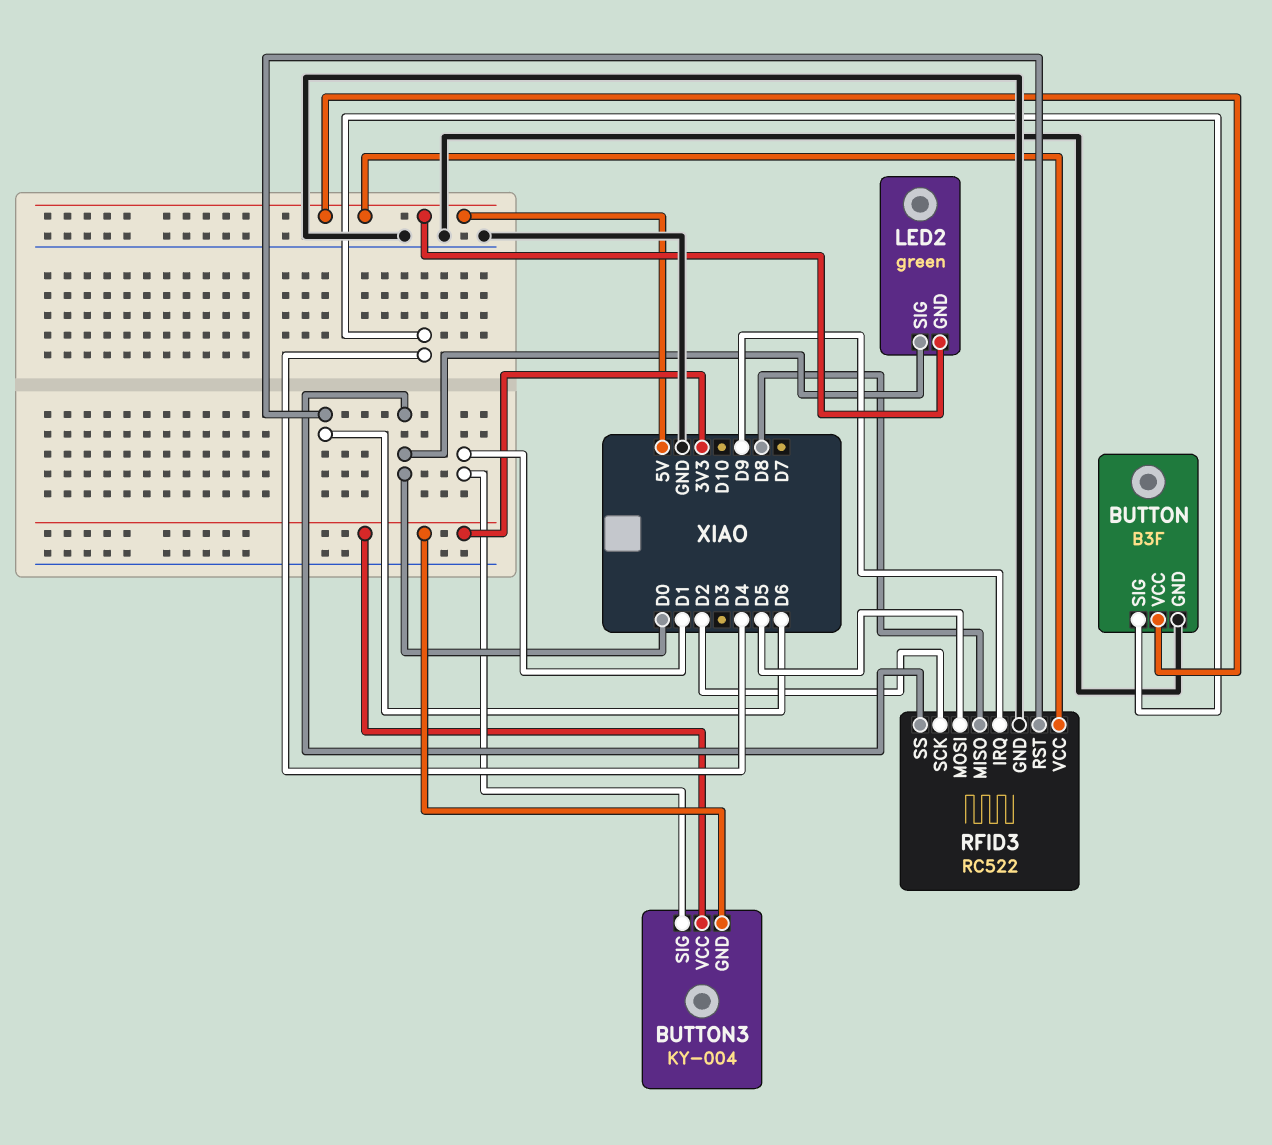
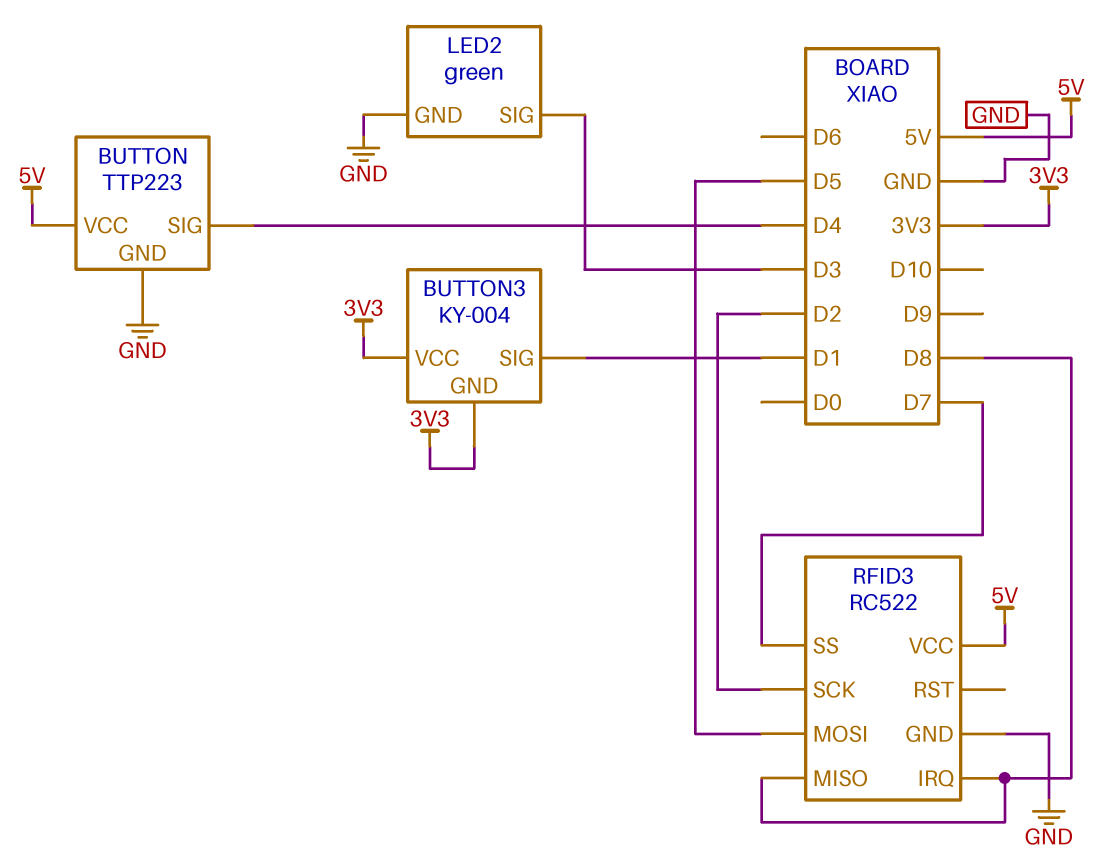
BUTTON: B3F -> TTP223
LED2 pin GND: 5V -> GND
LED2 pin SIG: D0 -> D3
RFID3 pin IRQ: D9 -> D8
RFID3 pin RST: D6 -> none
RFID3 pin SS: D0 -> D7

